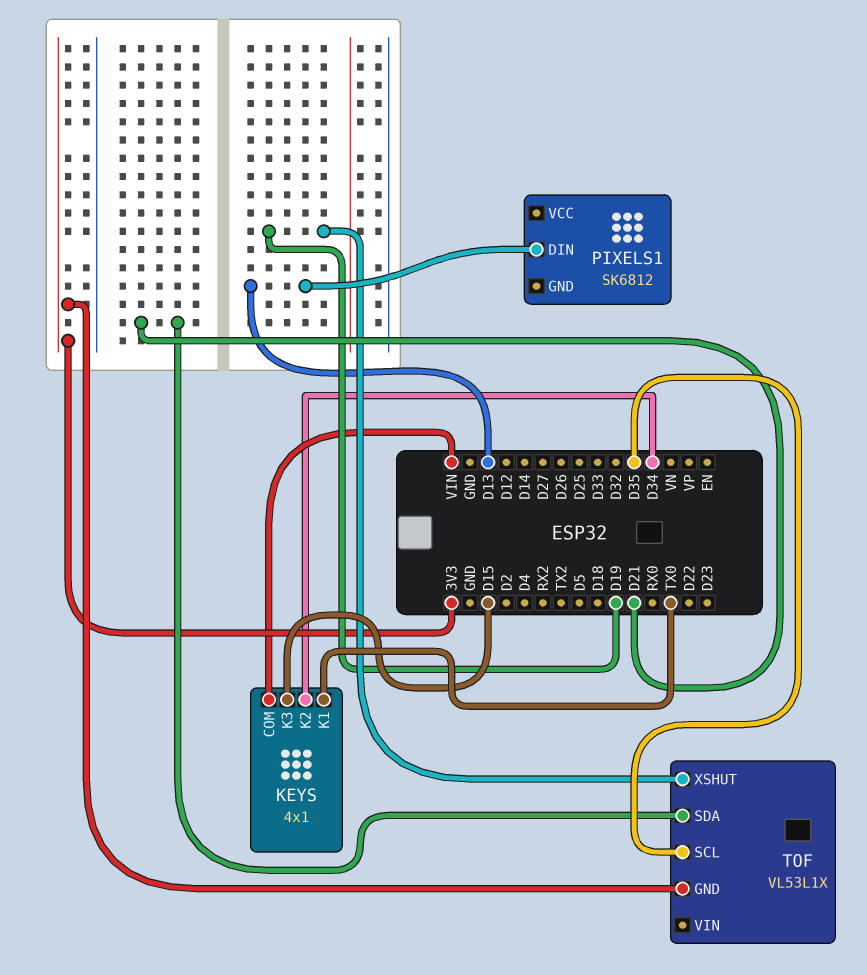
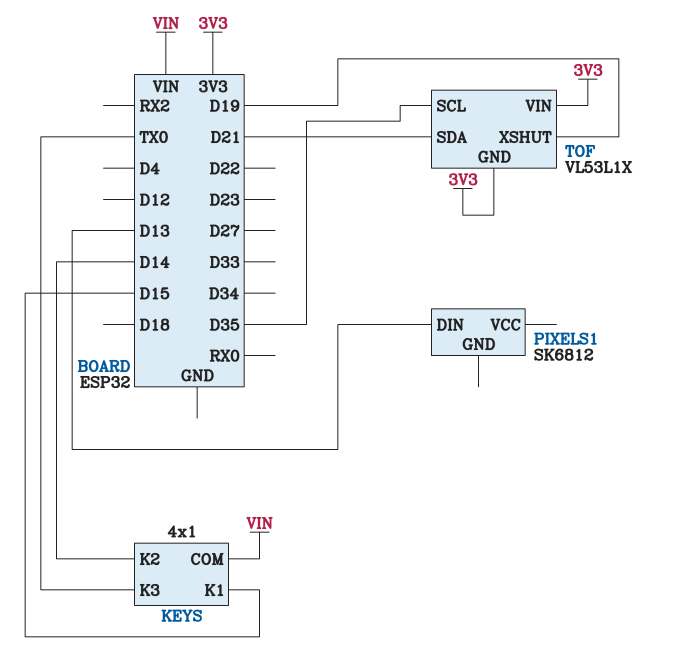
KEYS pin K1: TX0 -> D15
KEYS pin K2: D34 -> D14
KEYS pin K3: D15 -> TX0
TOF pin VIN: none -> 3V3

